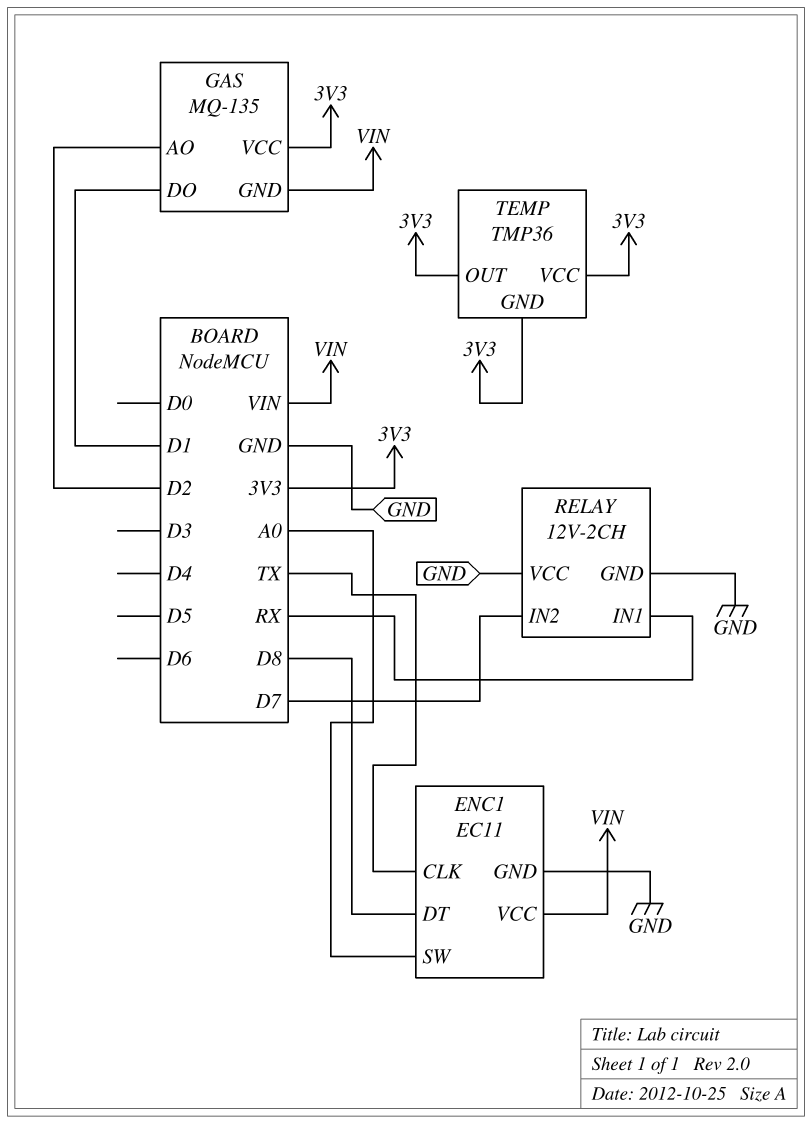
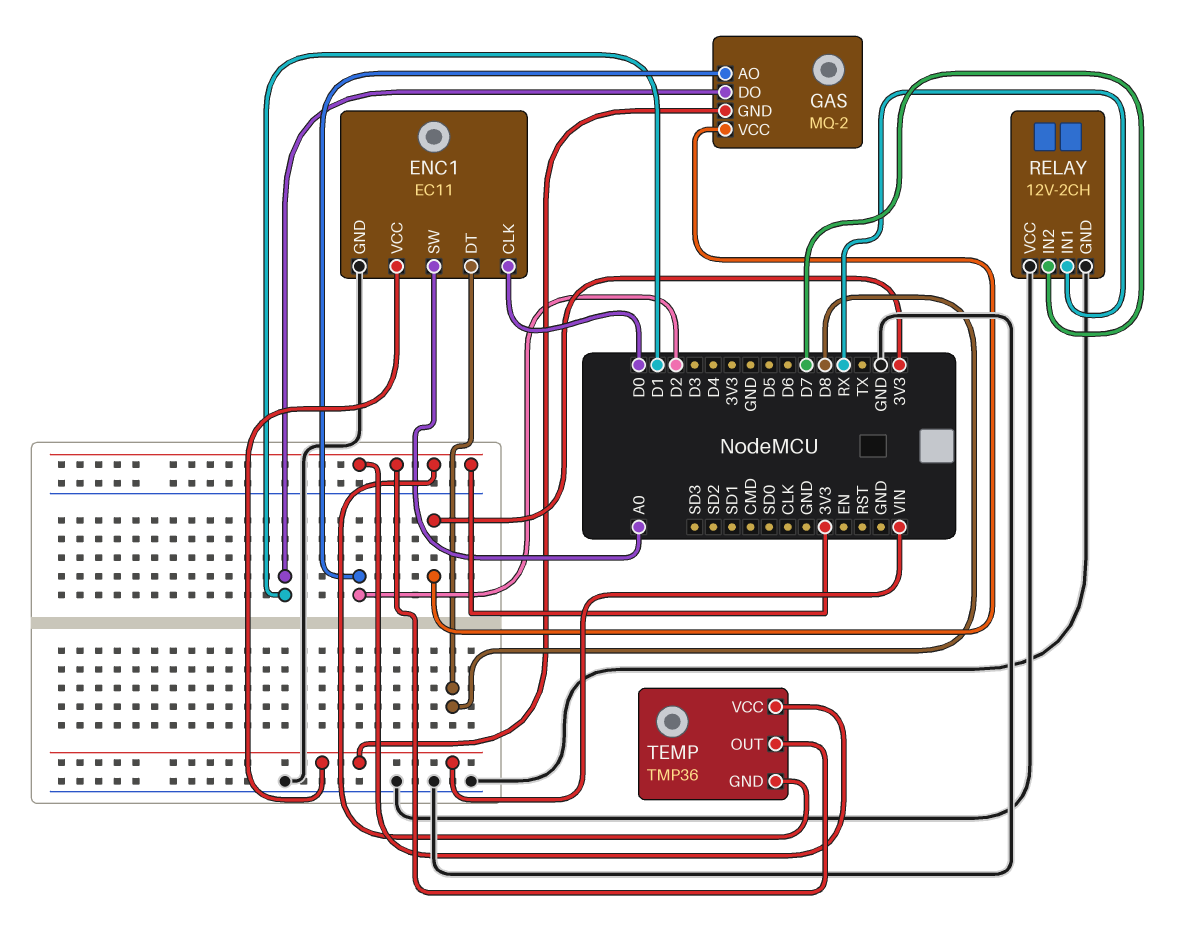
ENC1 pin CLK: TX -> D0
GAS: MQ-135 -> MQ-2

